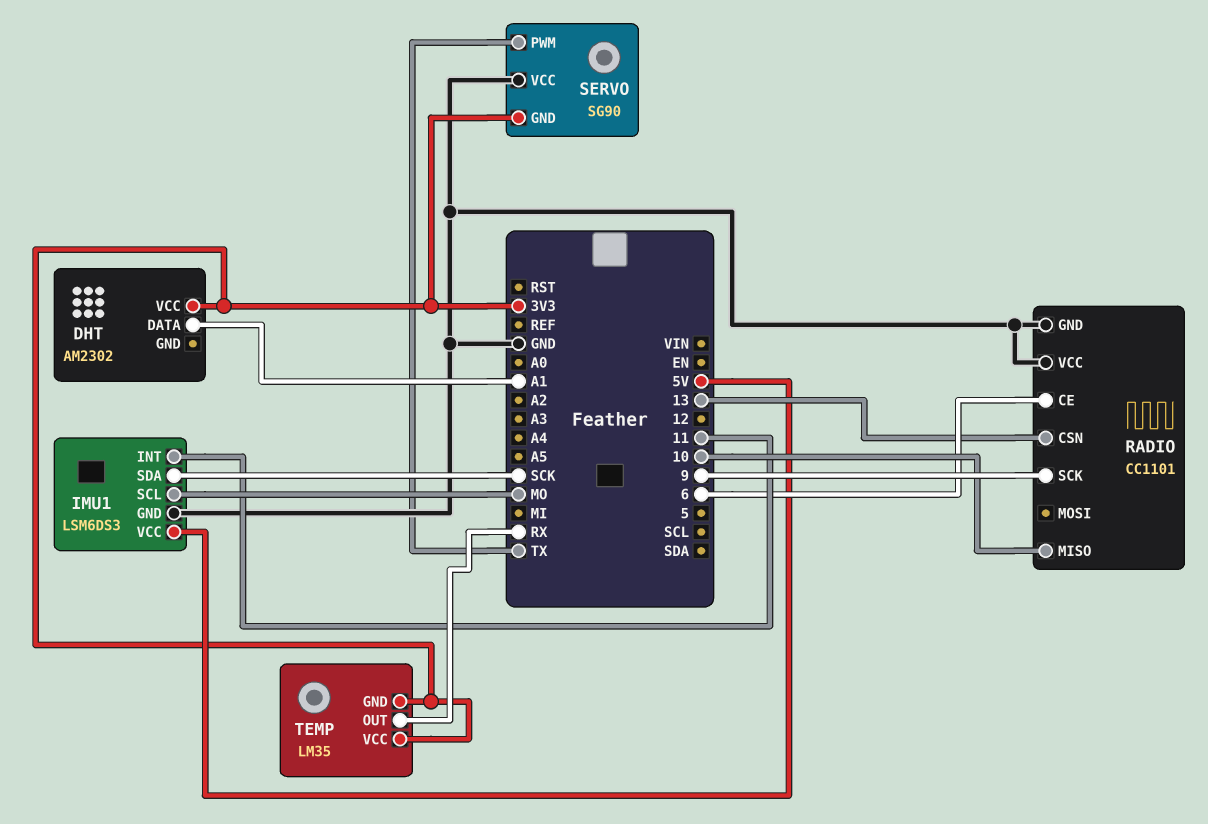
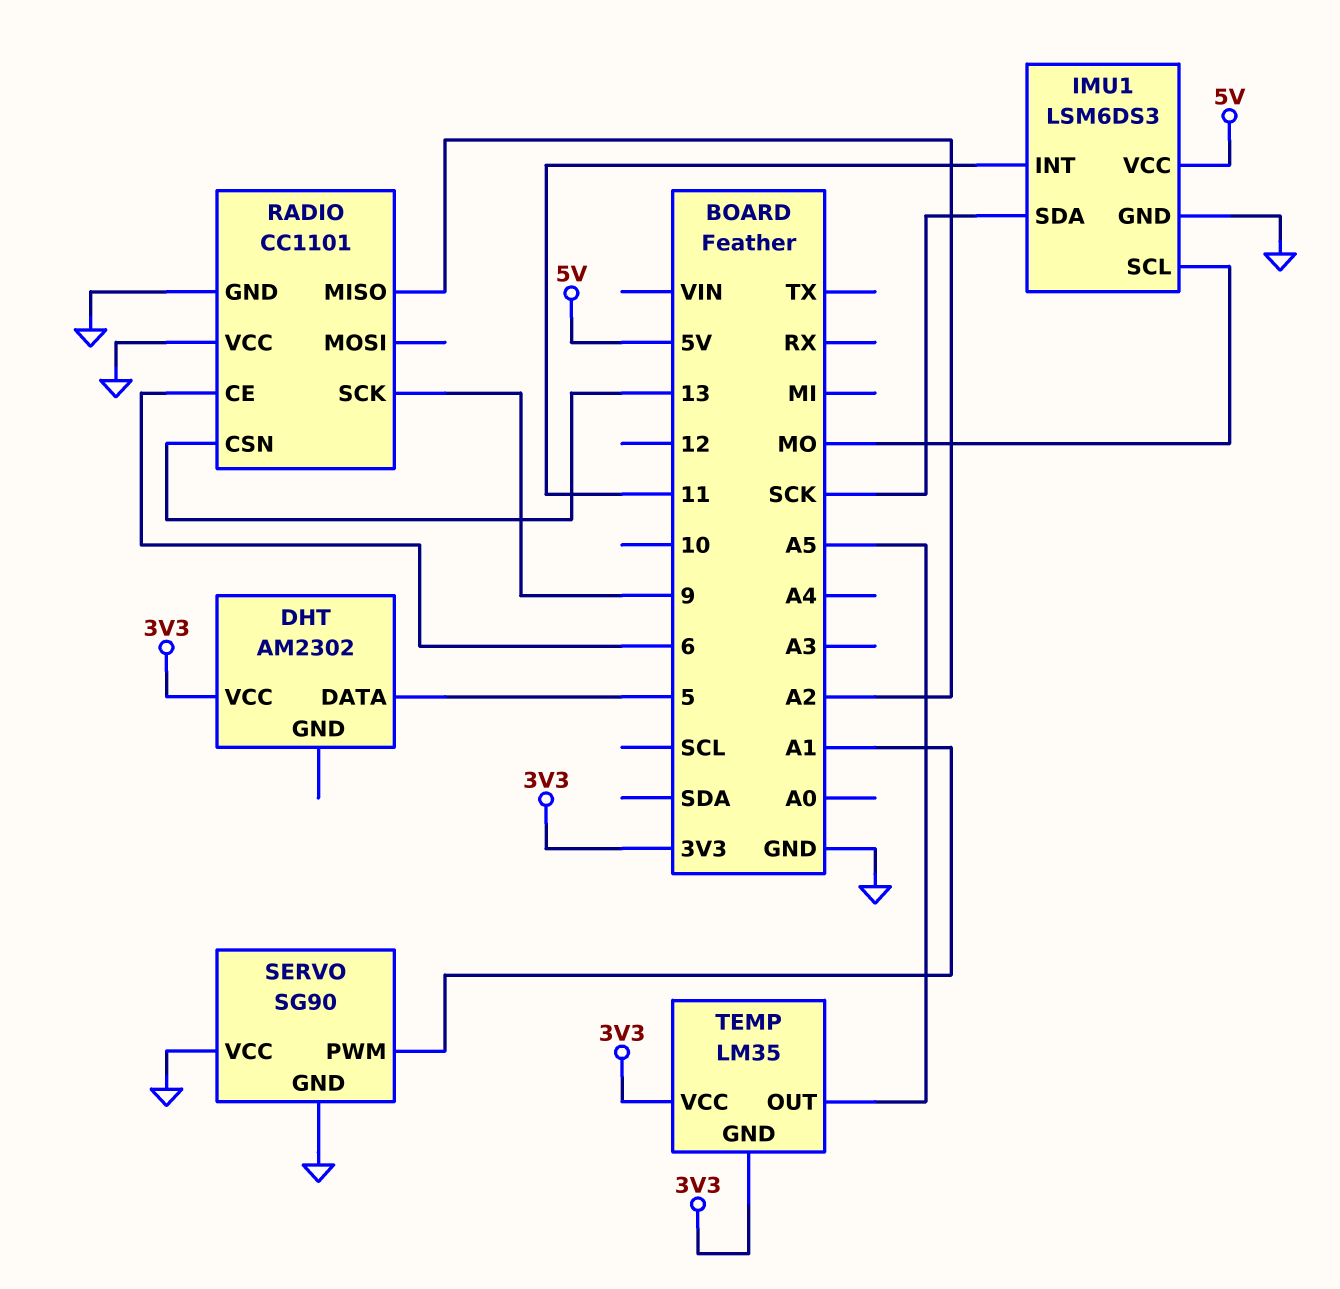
DHT pin DATA: A1 -> 5
RADIO pin MISO: 10 -> A2
SERVO pin GND: 3V3 -> GND
SERVO pin PWM: TX -> A1
TEMP pin OUT: RX -> A5

